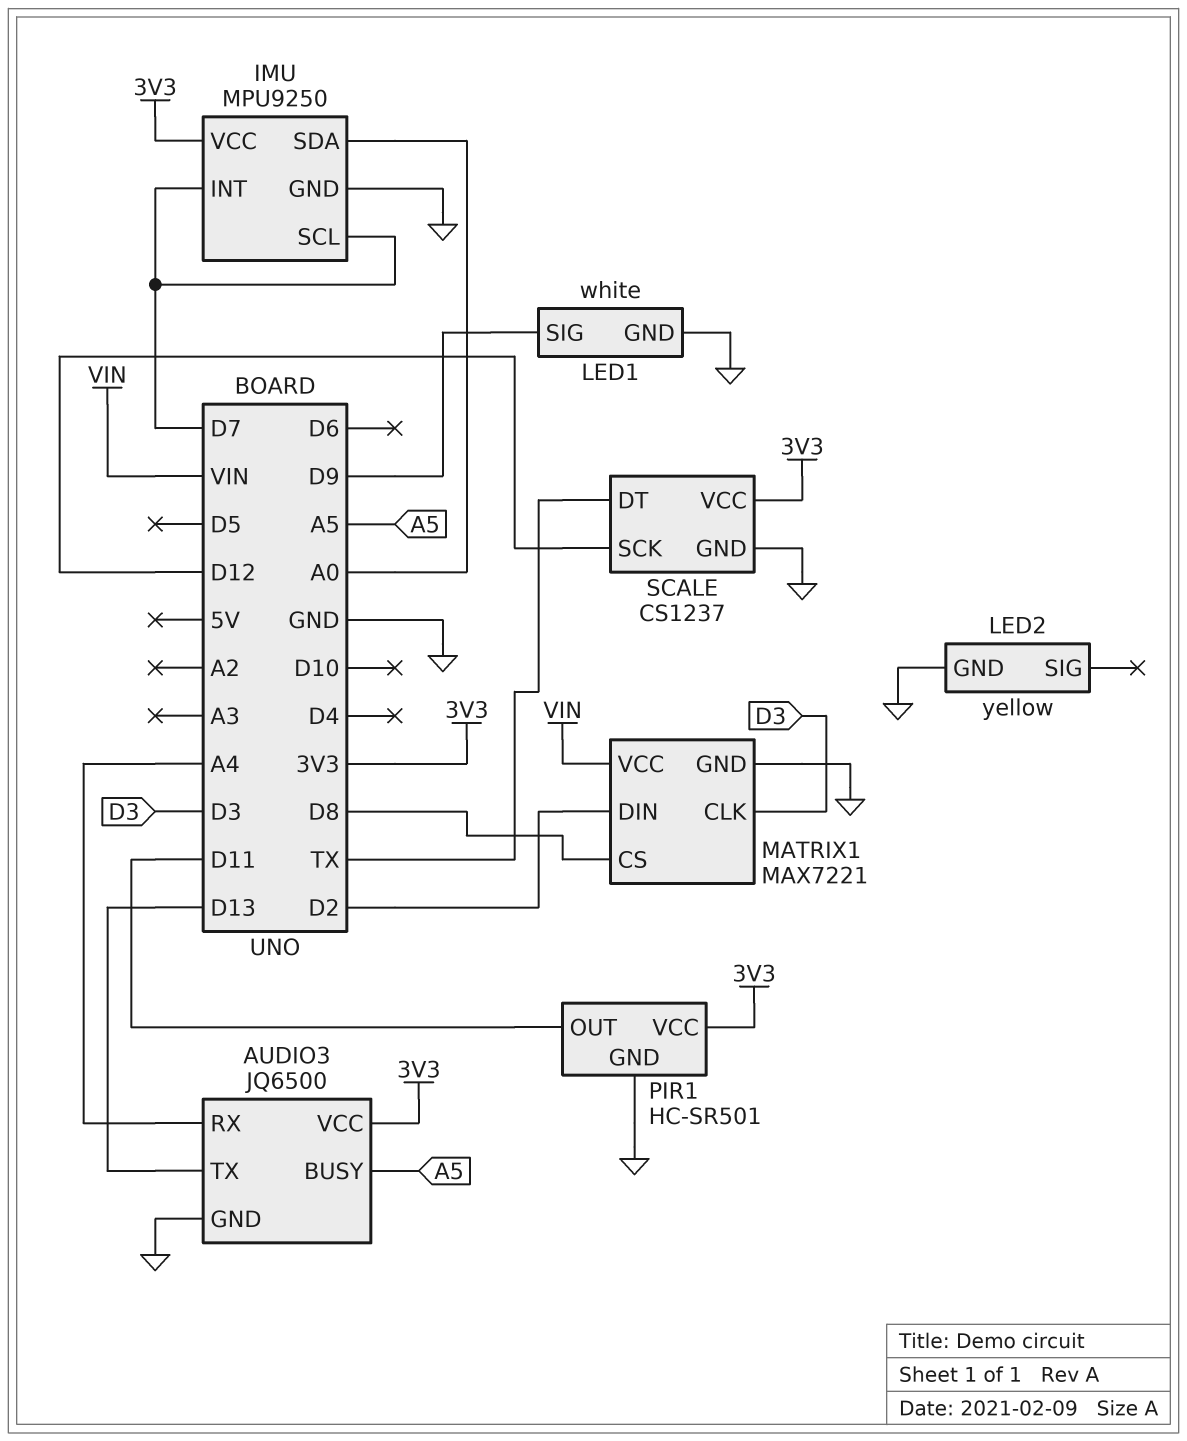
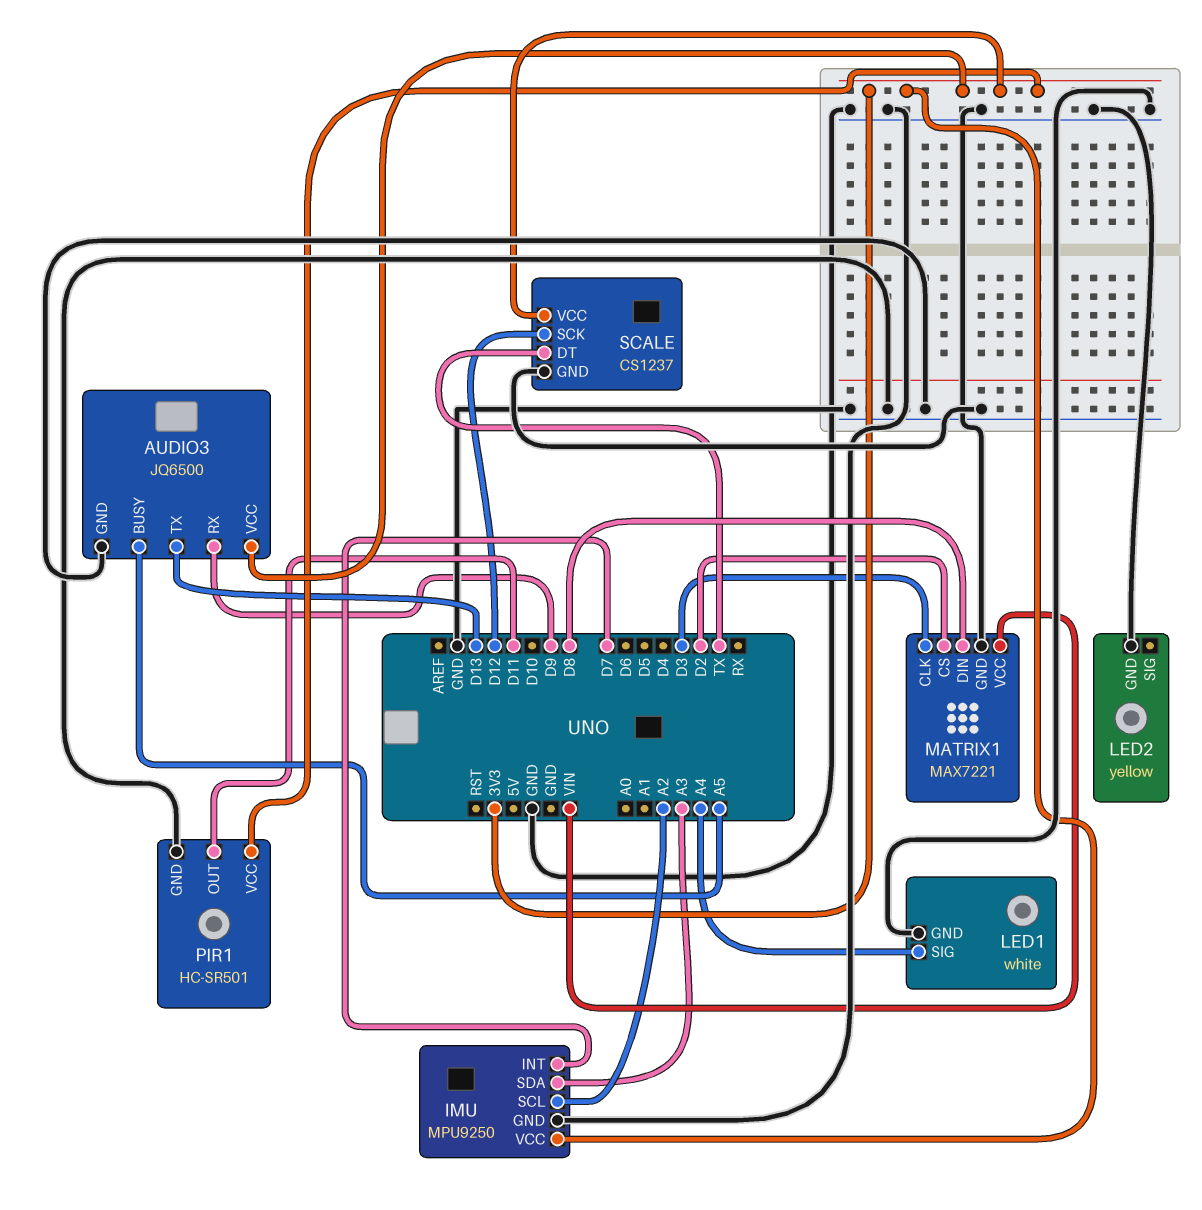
AUDIO3 pin RX: A4 -> D9
IMU pin SCL: D7 -> A2
IMU pin SDA: A0 -> A3
LED1 pin SIG: D9 -> A4
MATRIX1 pin CS: D8 -> D2
MATRIX1 pin DIN: D2 -> D8

